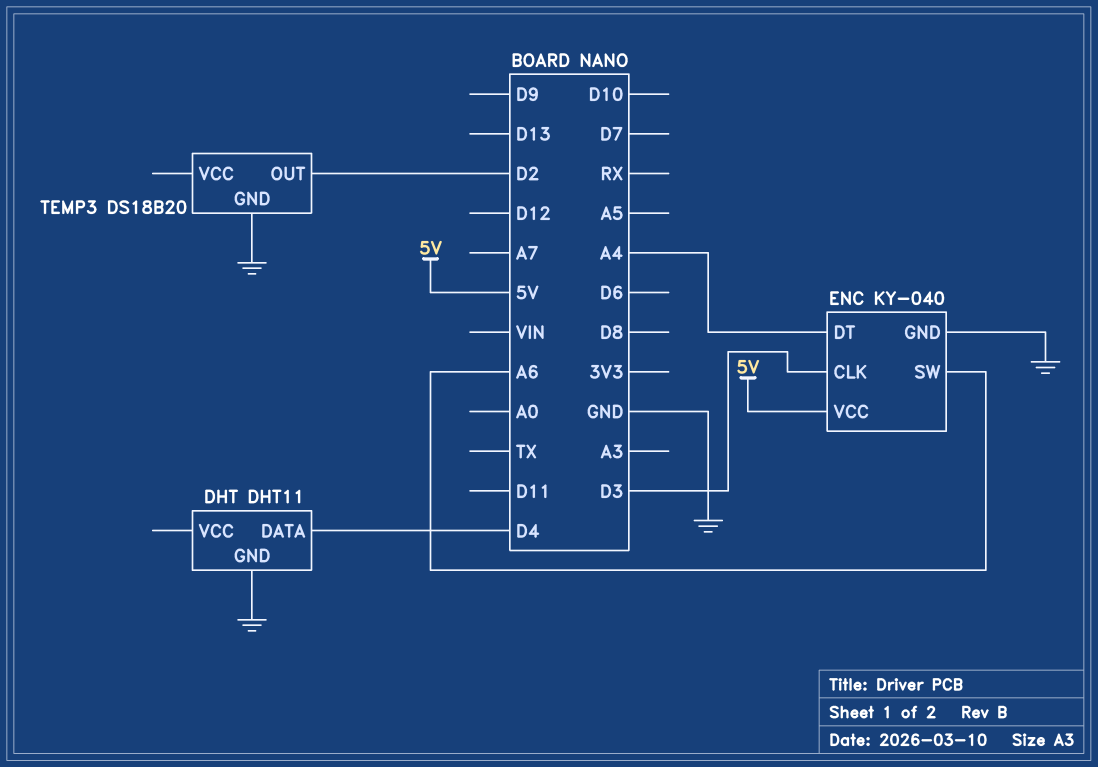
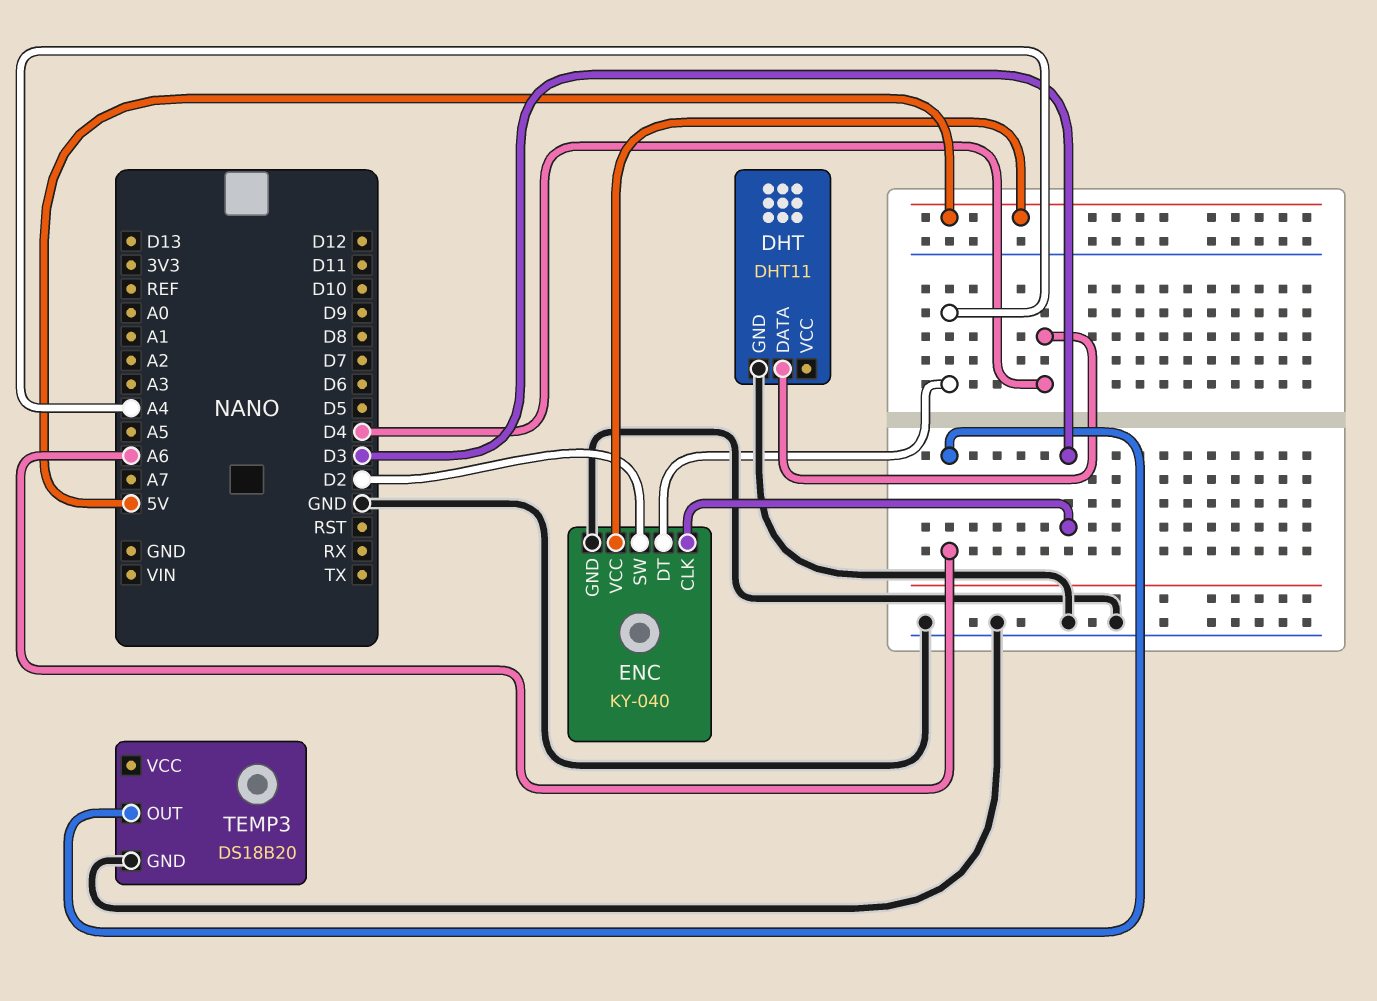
ENC pin SW: A6 -> D2
TEMP3 pin OUT: D2 -> A6

